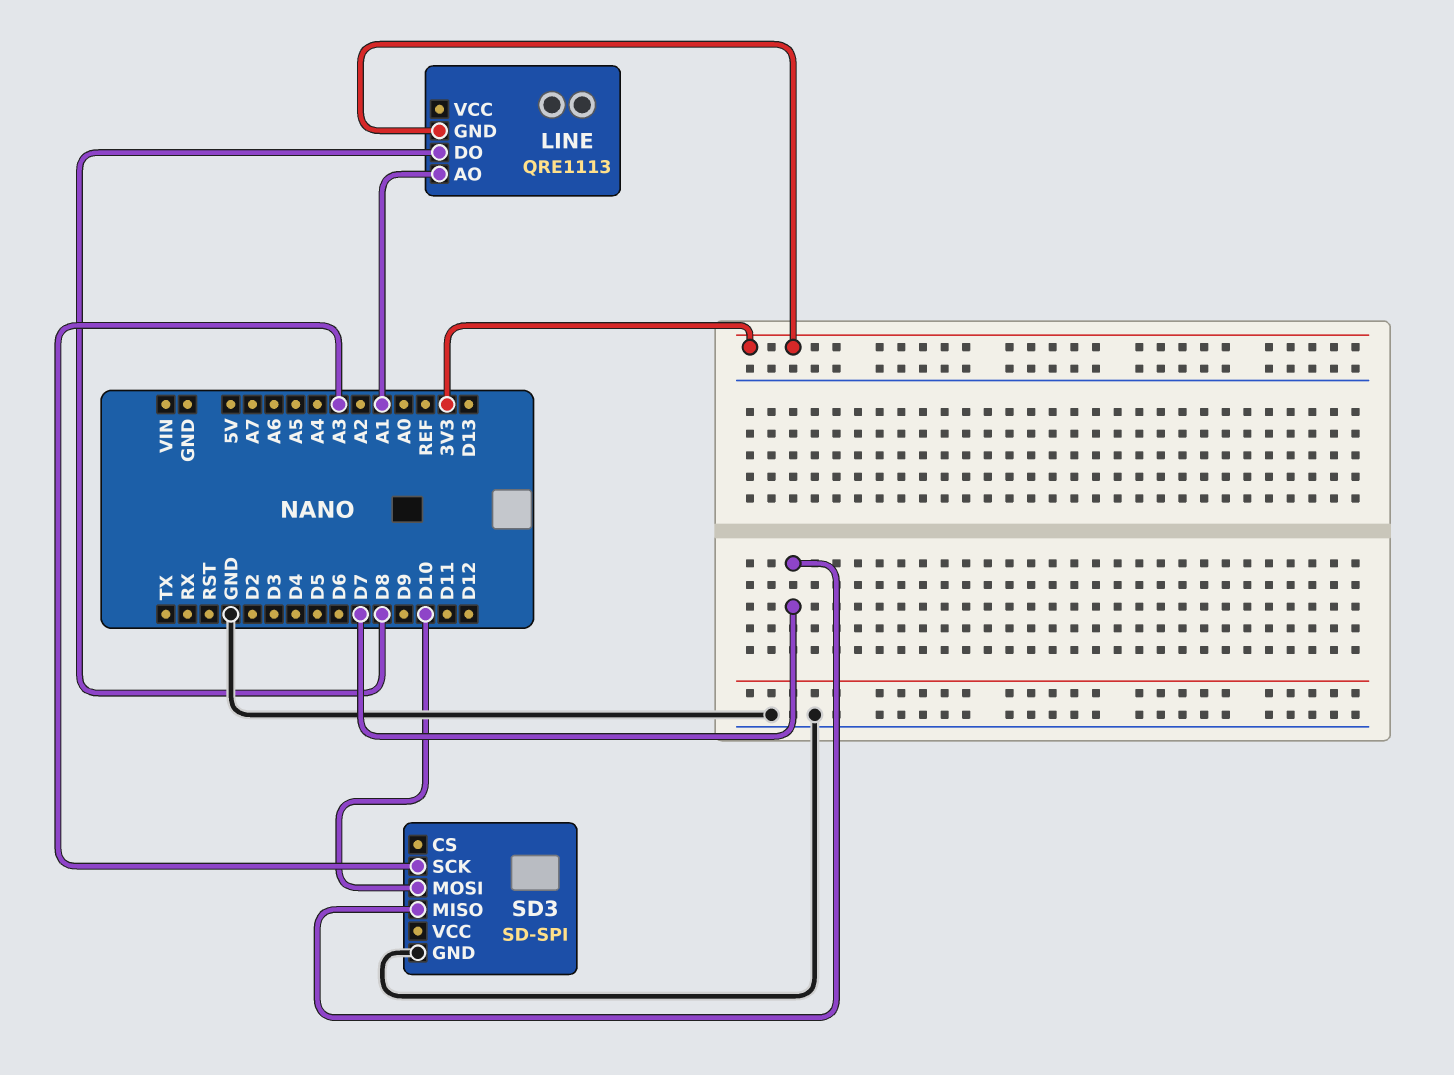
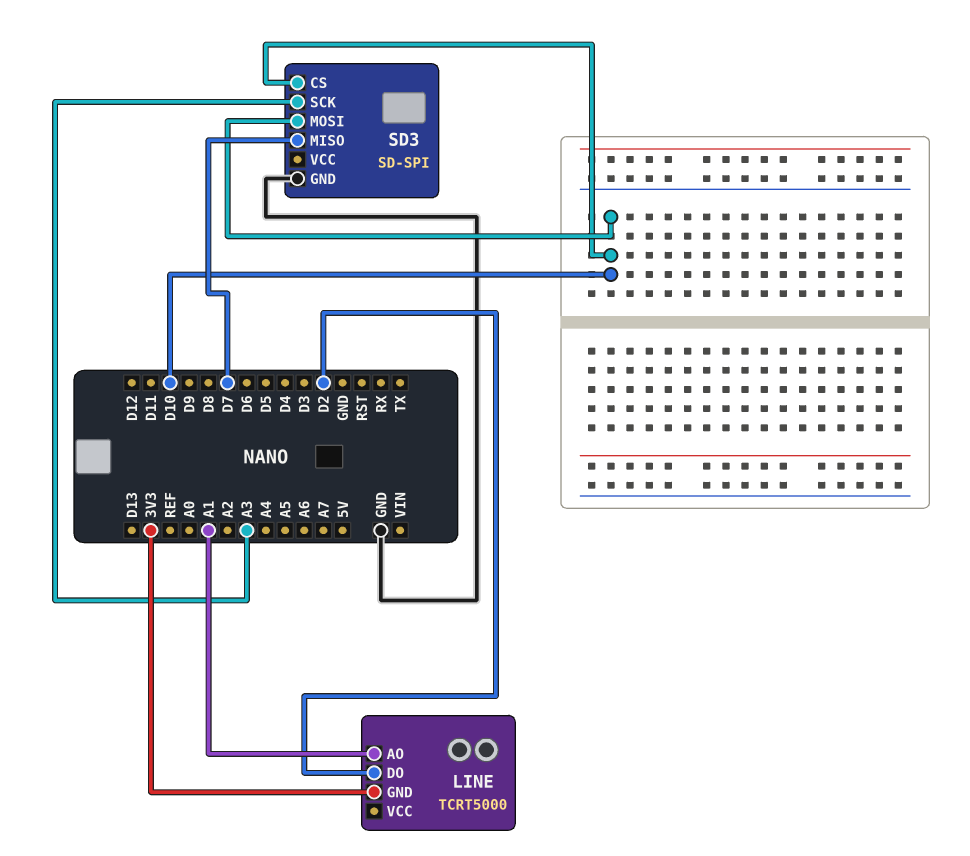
LINE: QRE1113 -> TCRT5000
LINE pin DO: D8 -> D2
SD3 pin CS: none -> D10

